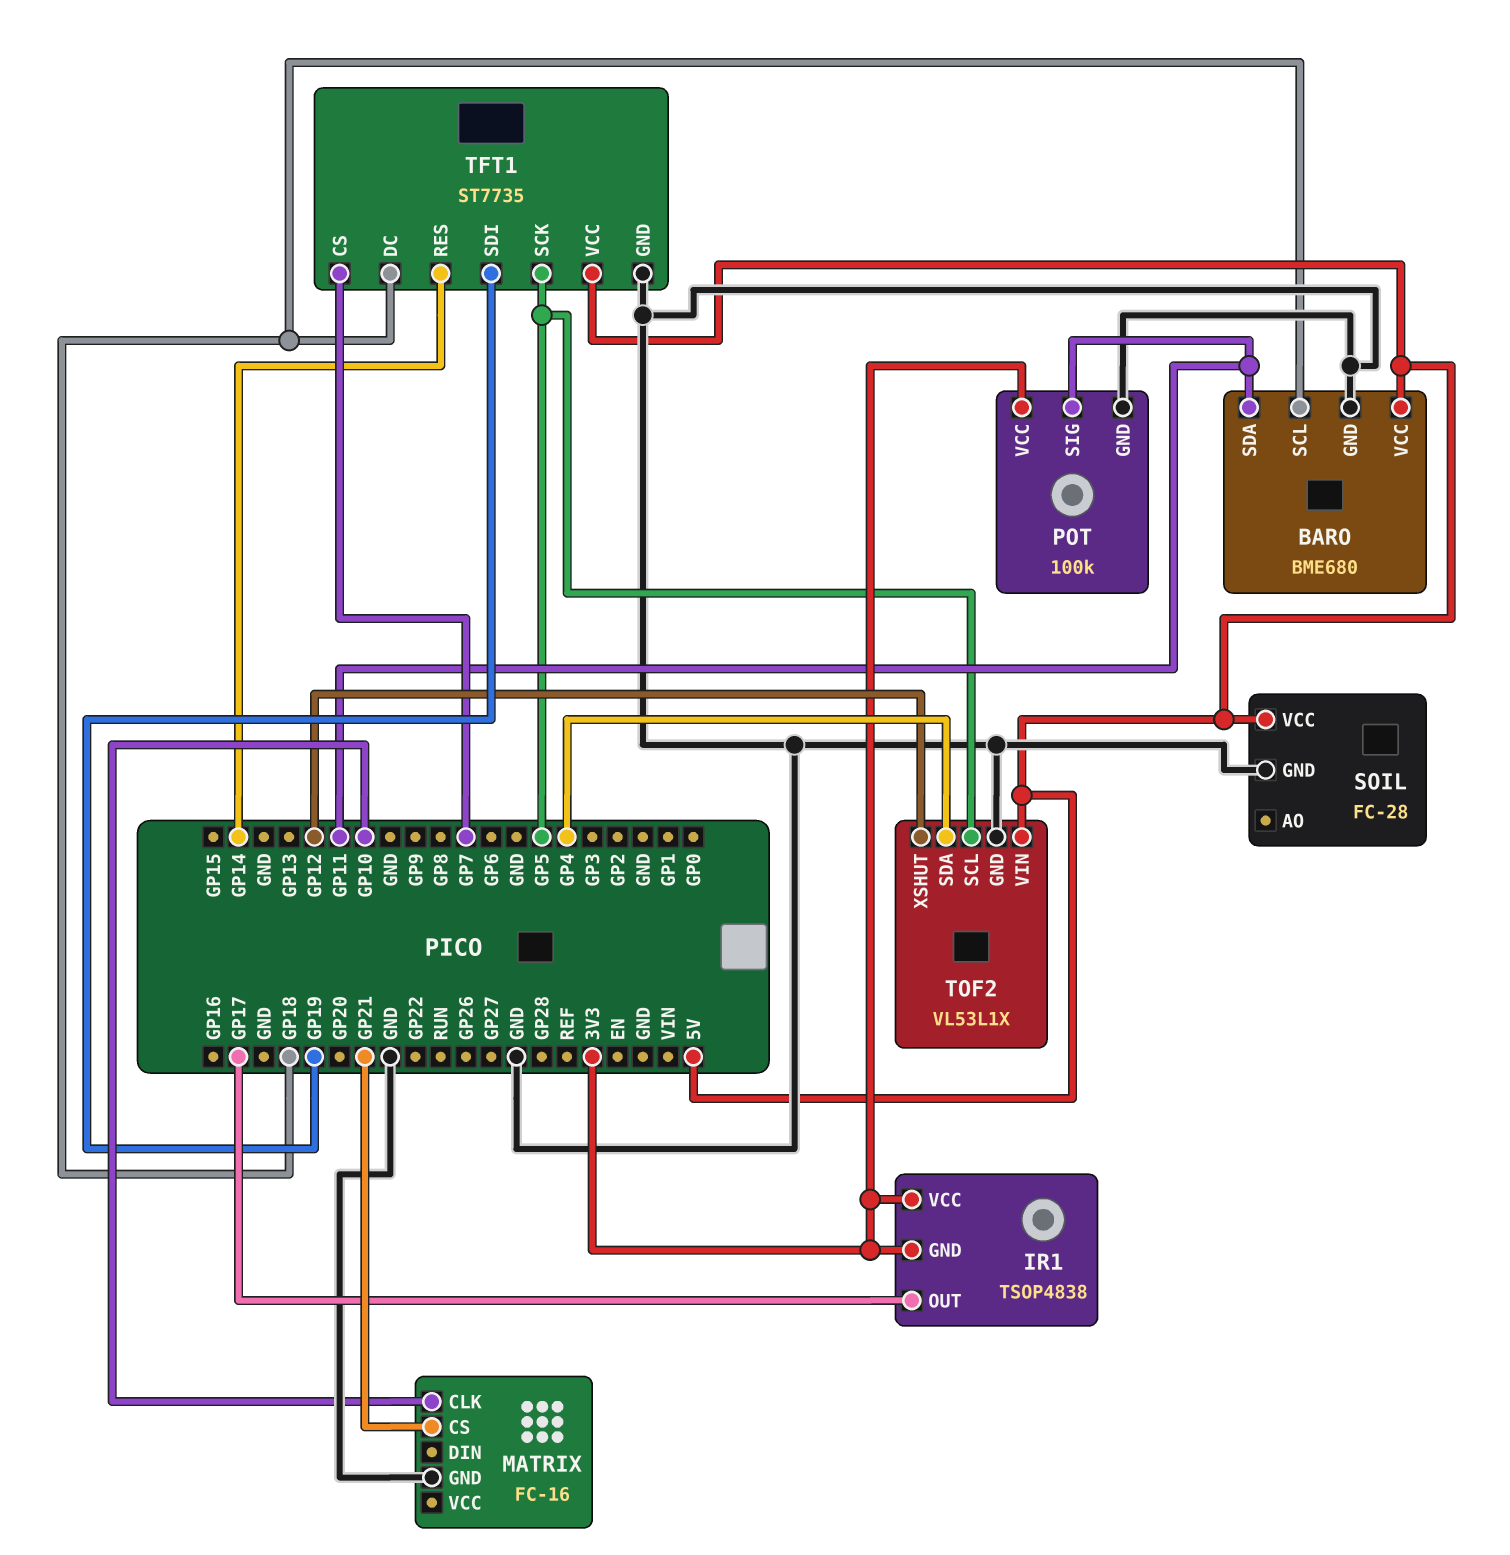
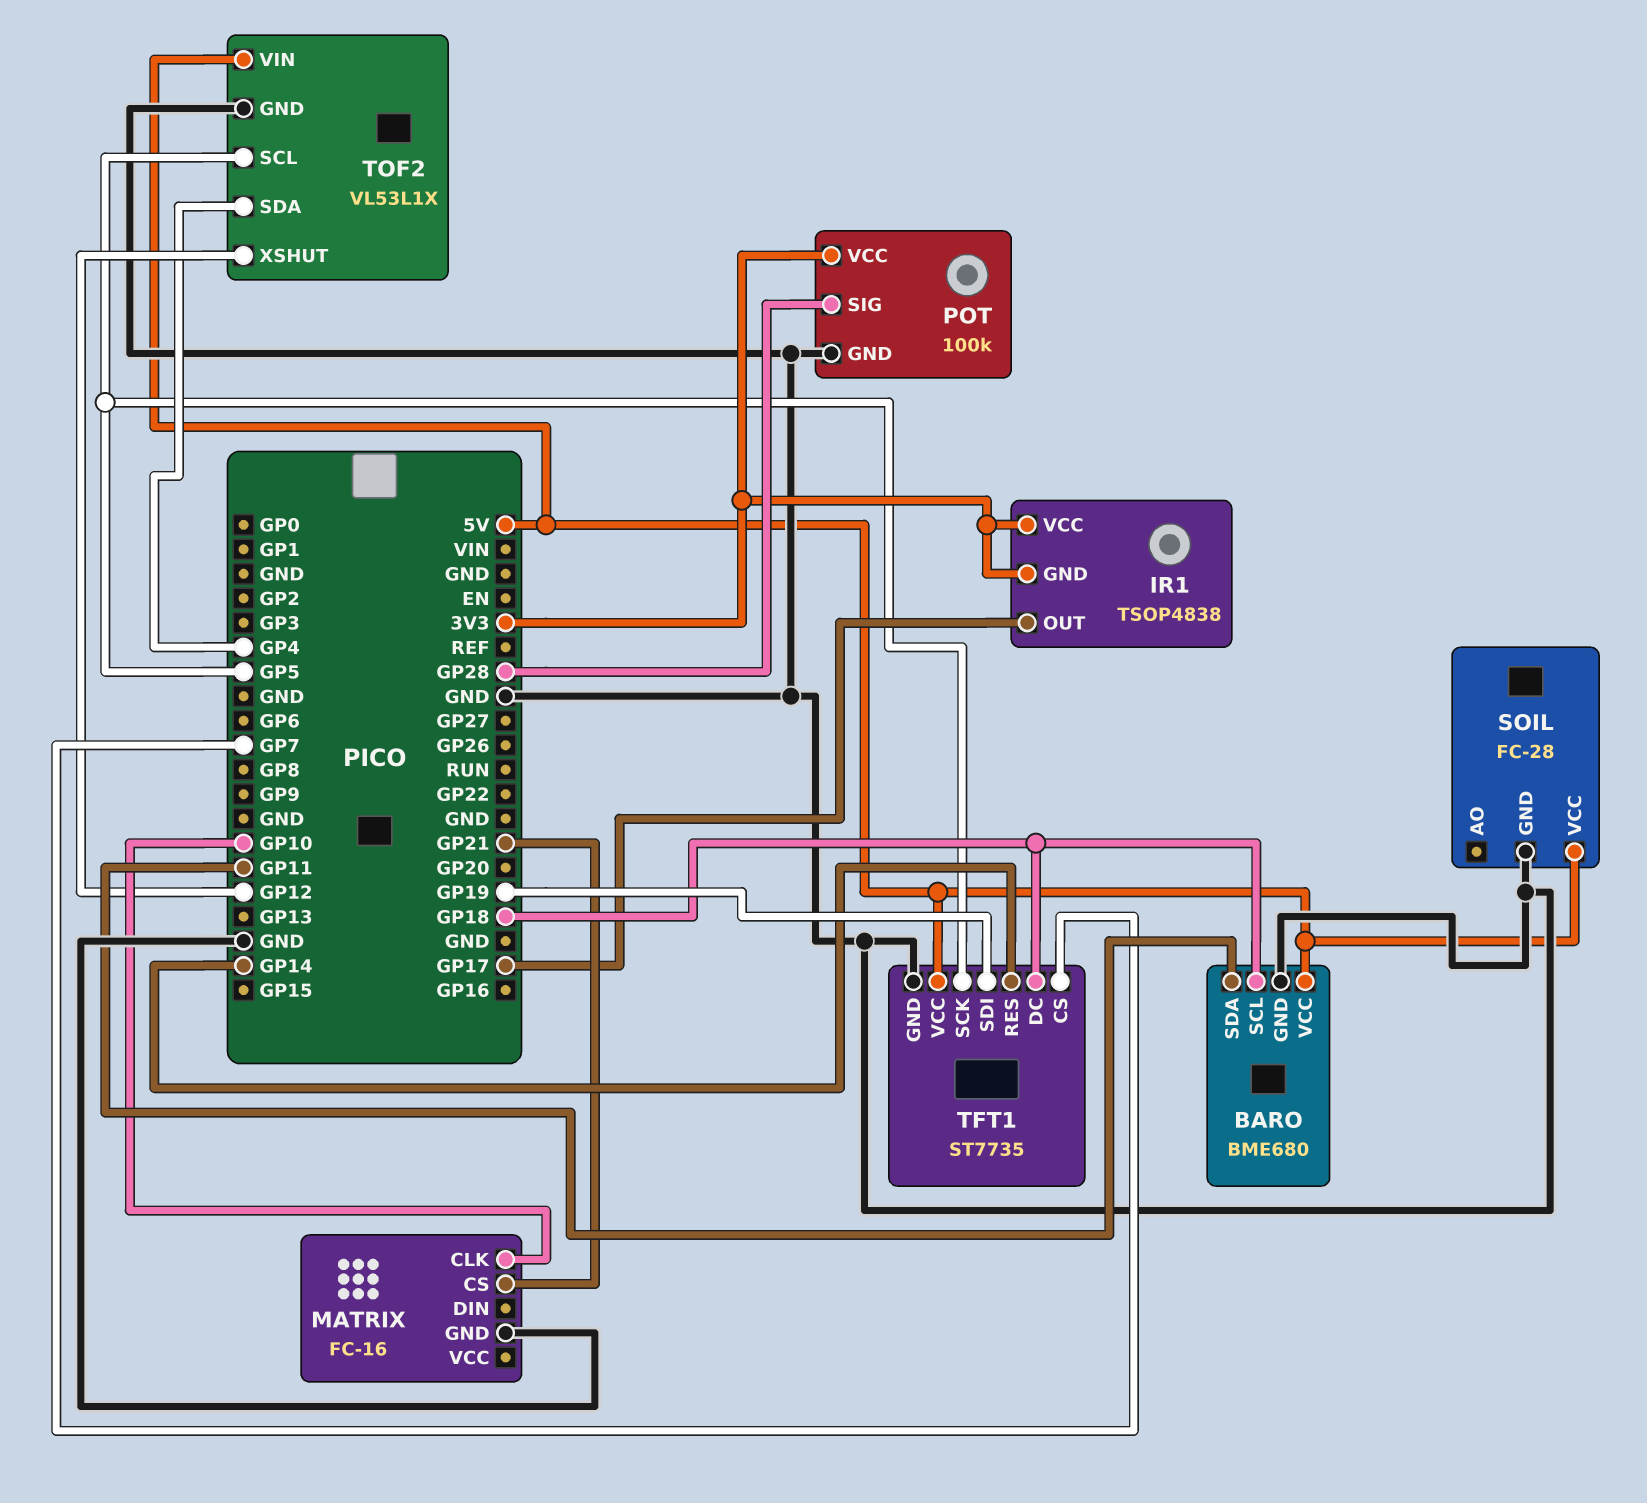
POT pin SIG: GP11 -> GP28

